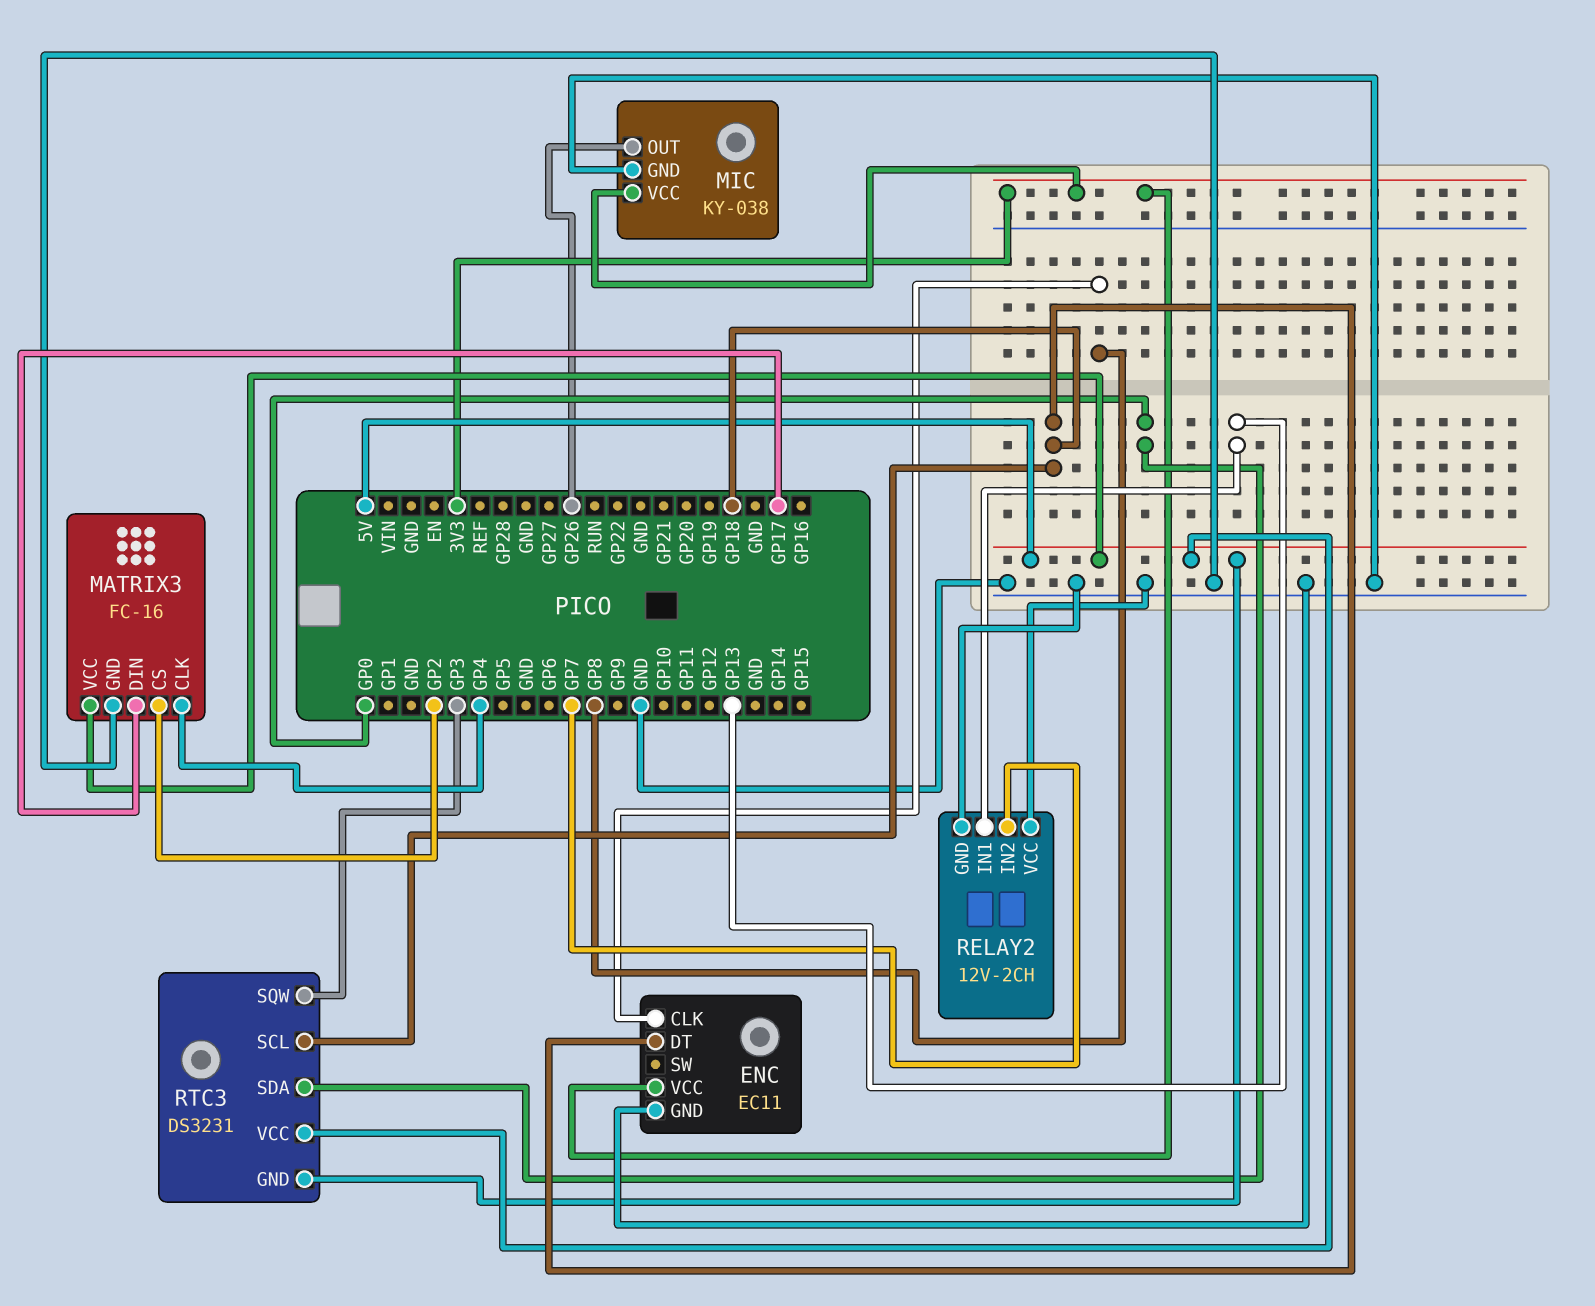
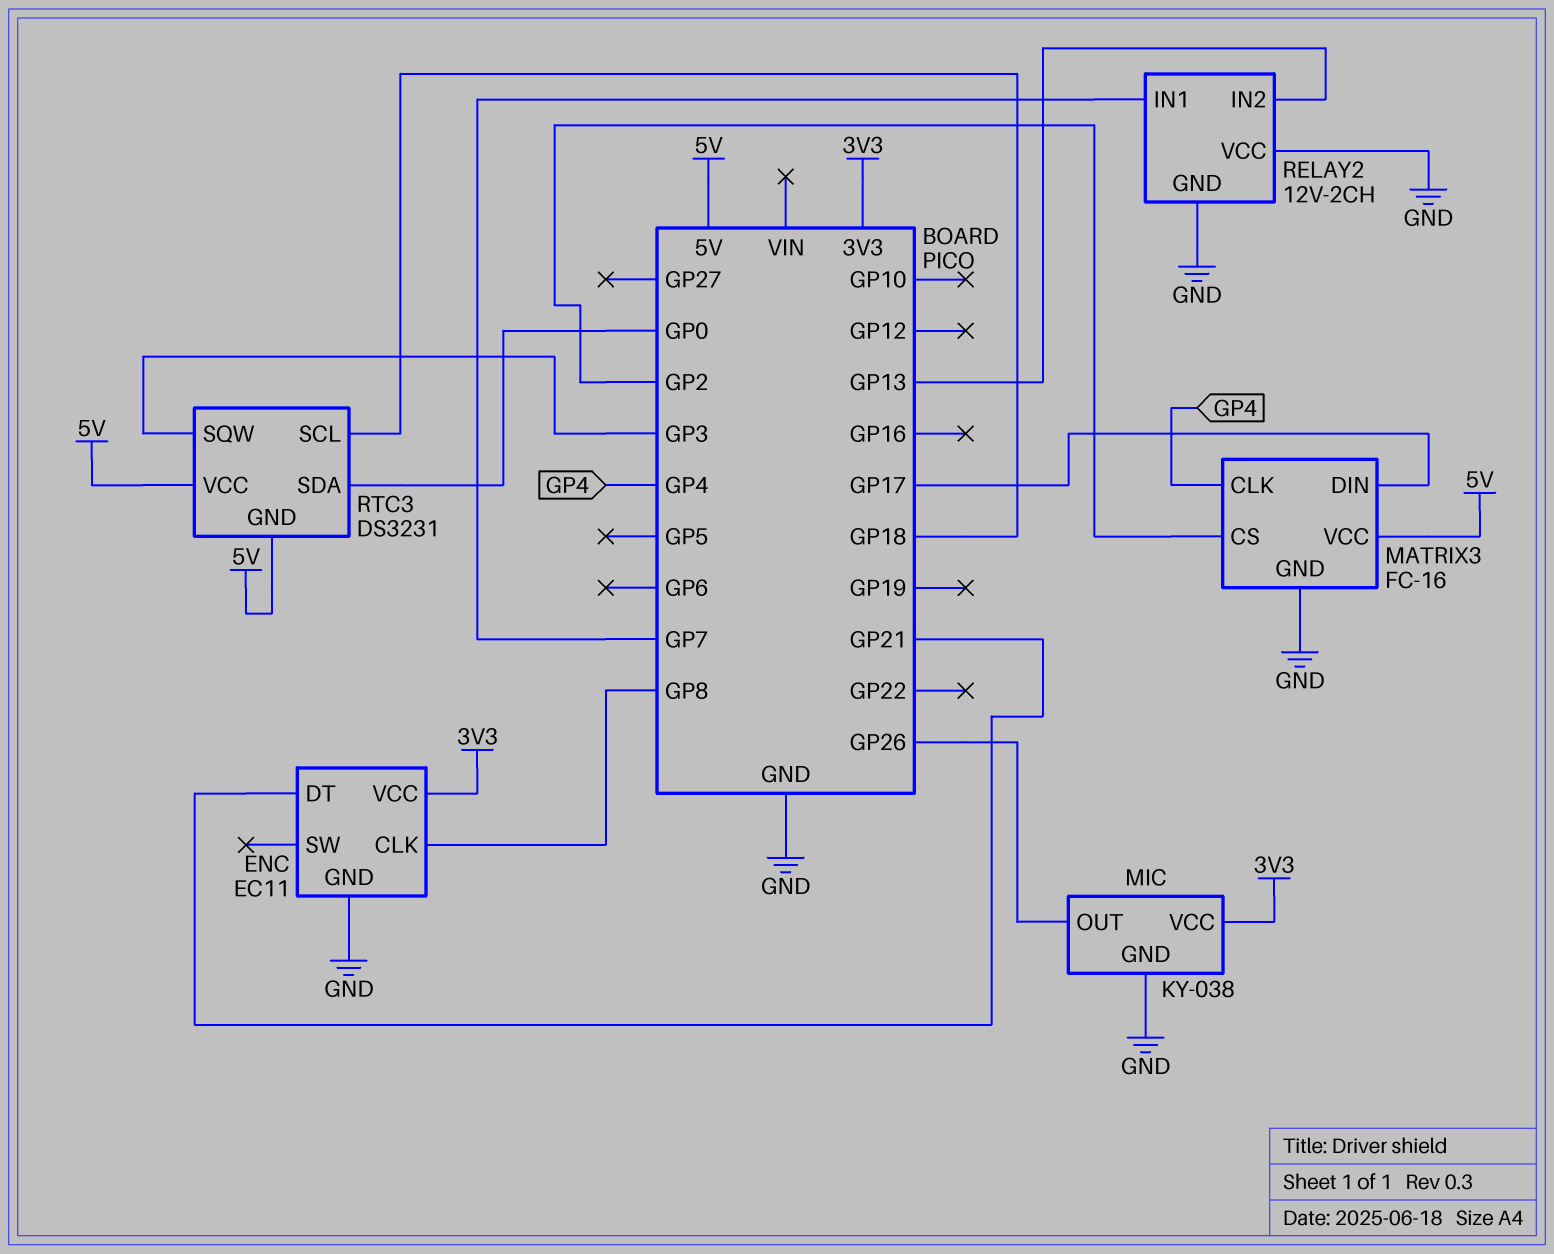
ENC pin DT: GP18 -> GP21
RELAY2 pin IN1: GP13 -> GP7
RELAY2 pin IN2: GP7 -> GP13

